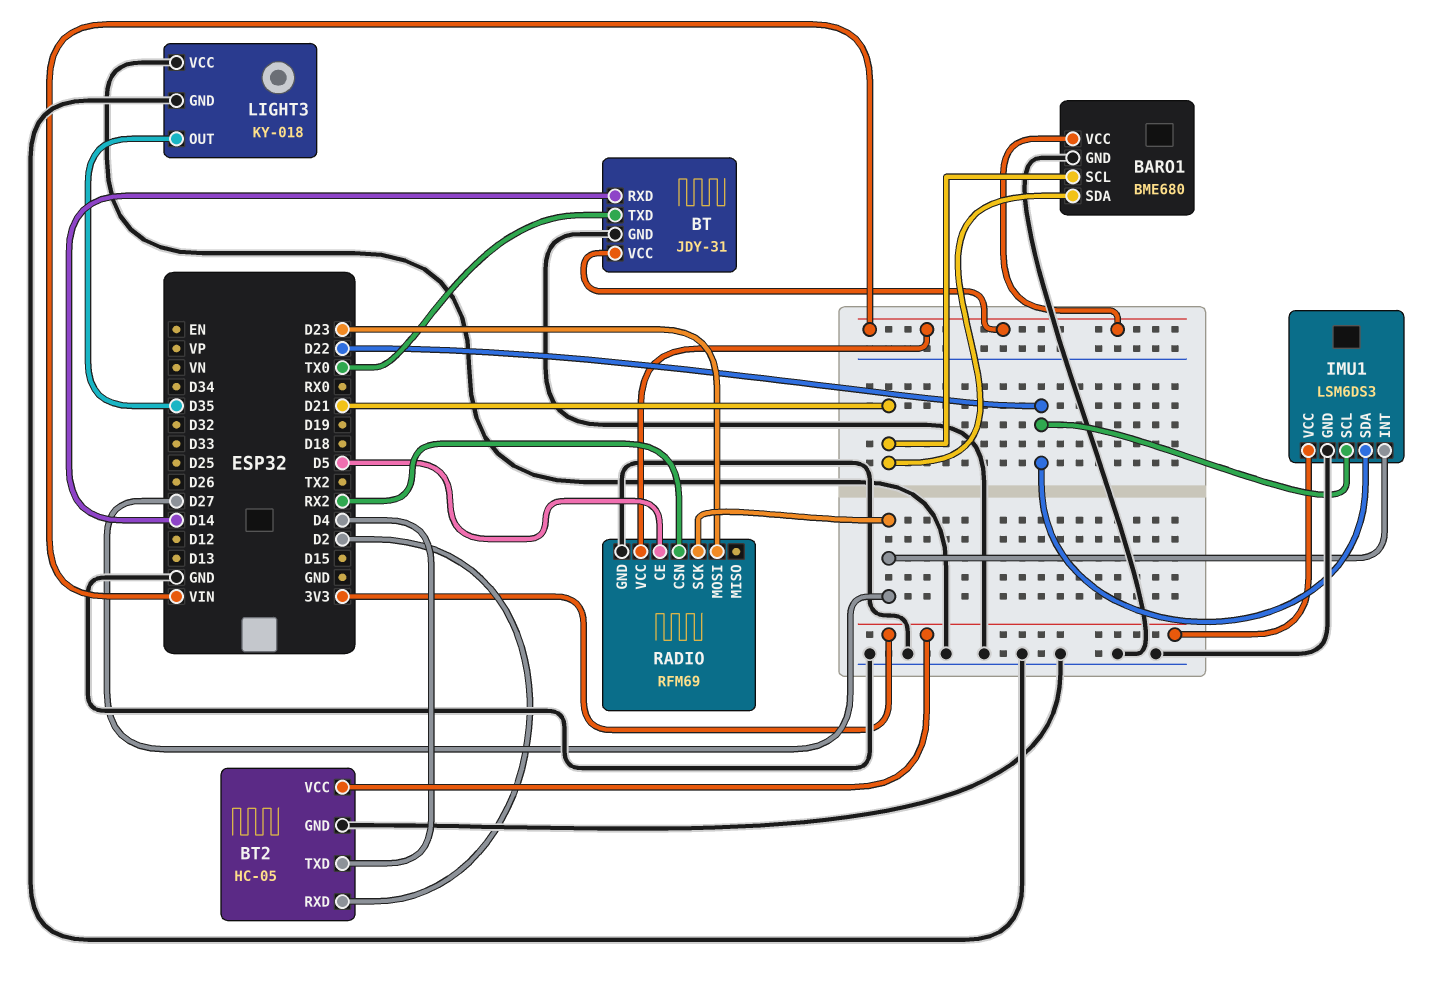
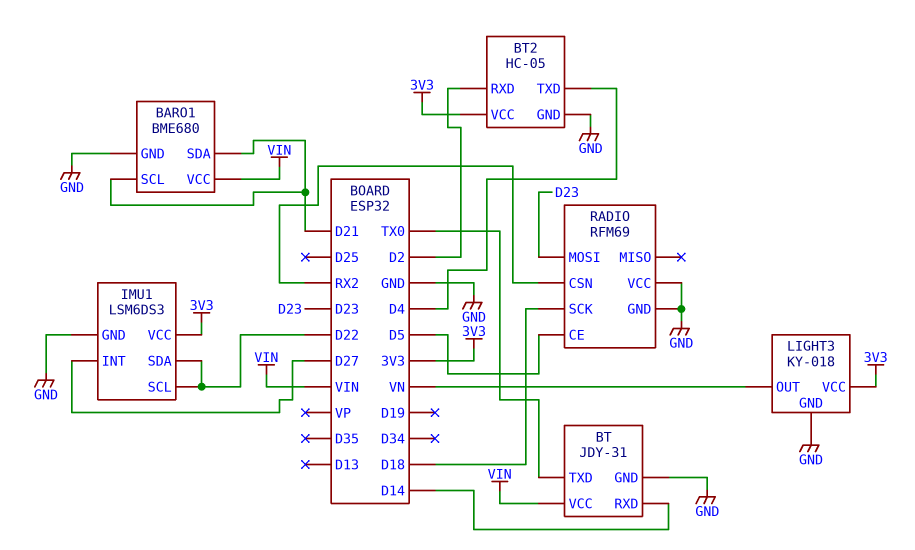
LIGHT3 pin OUT: D35 -> VN
LIGHT3 pin VCC: GND -> 3V3
RADIO pin SCK: D27 -> D18
RADIO pin VCC: VIN -> GND

